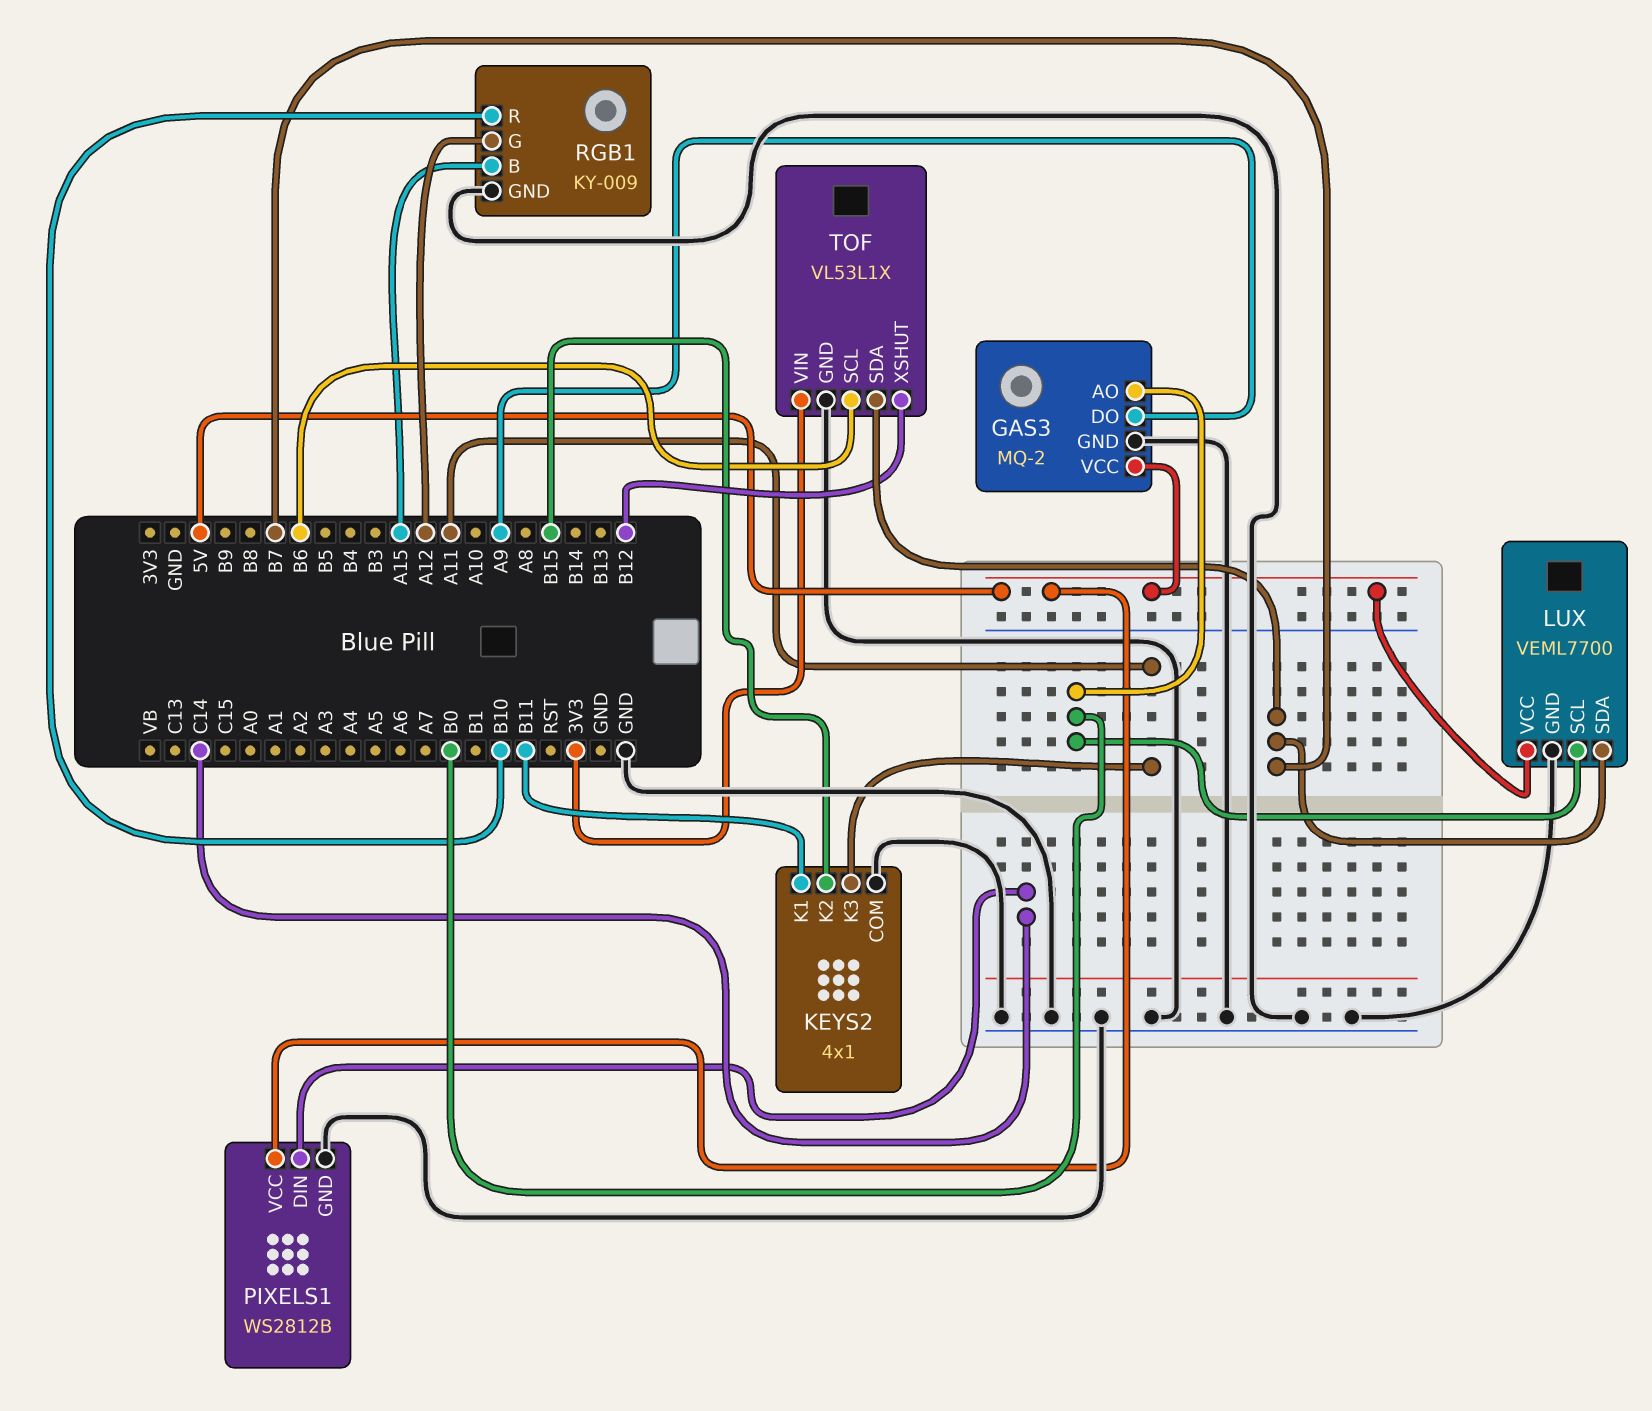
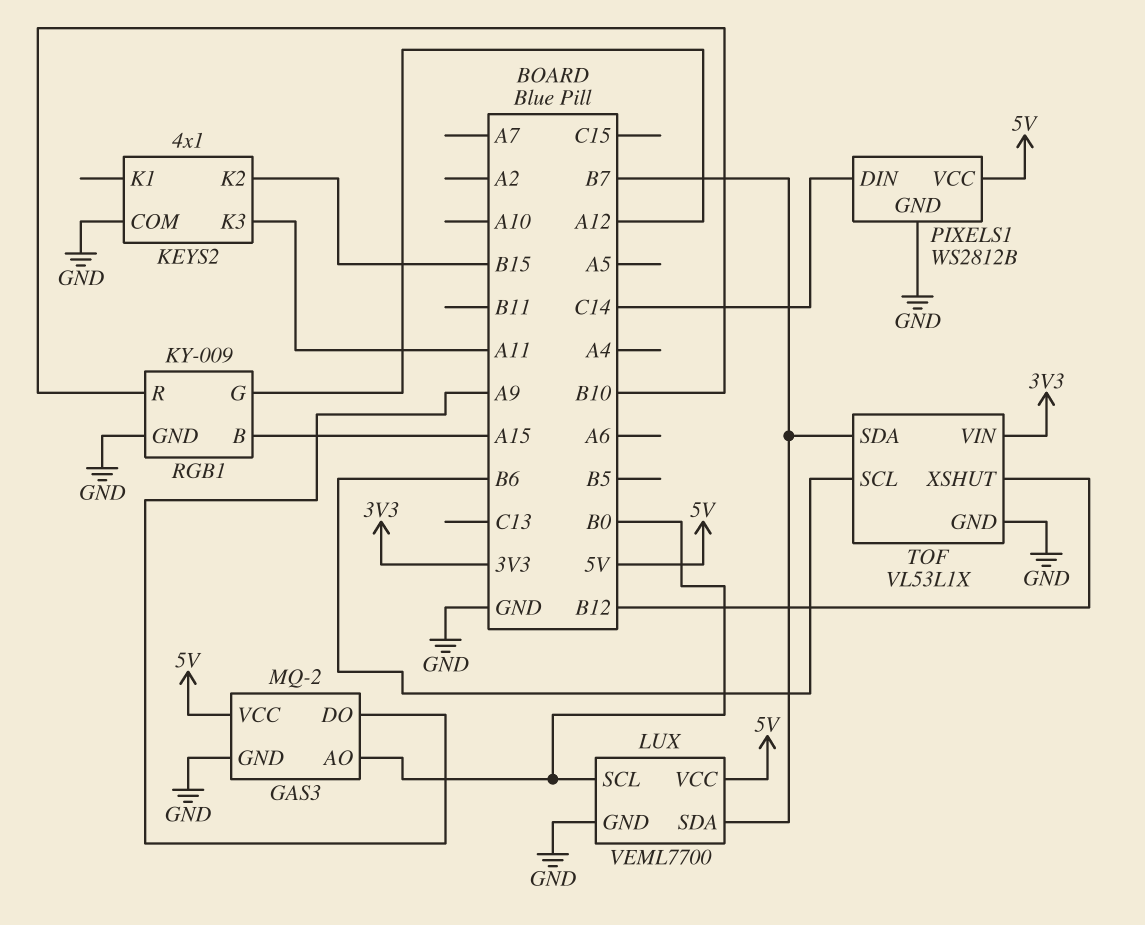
KEYS2 pin K1: B11 -> none

